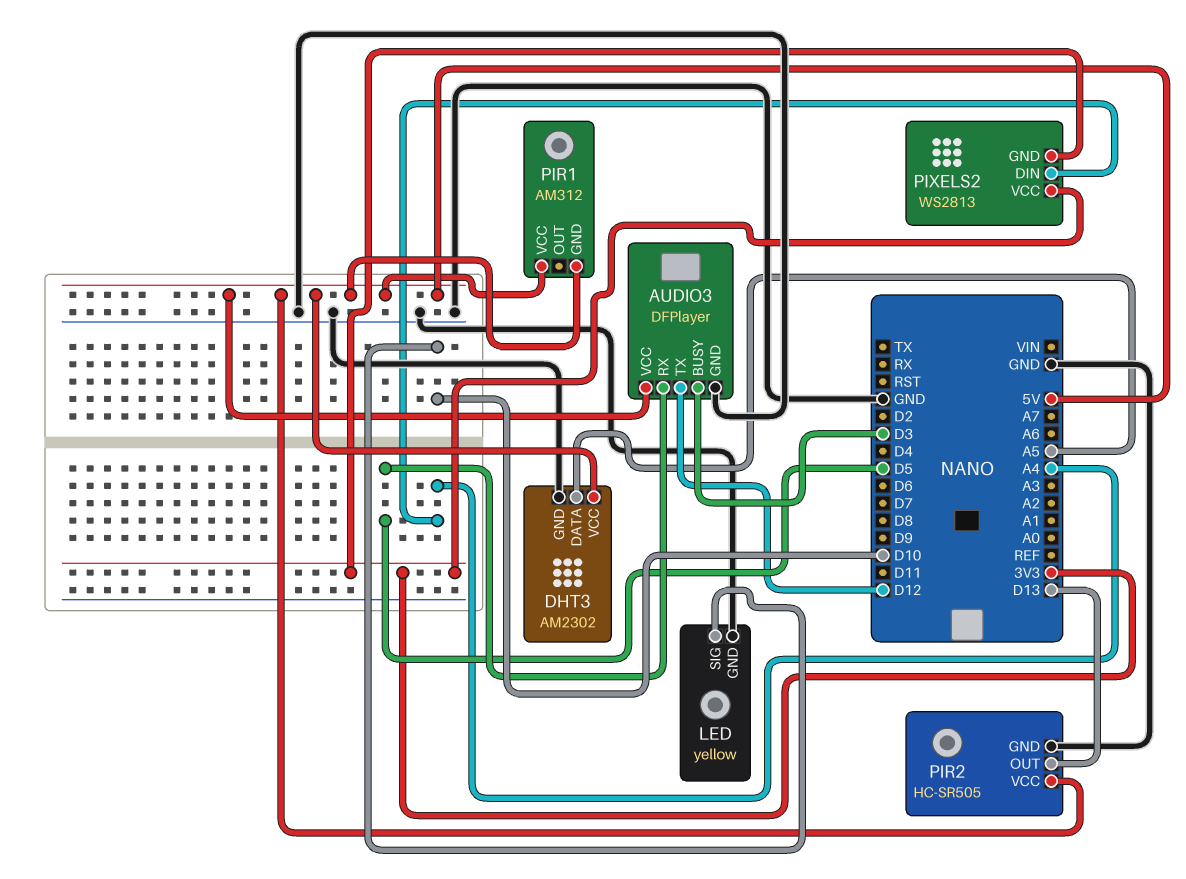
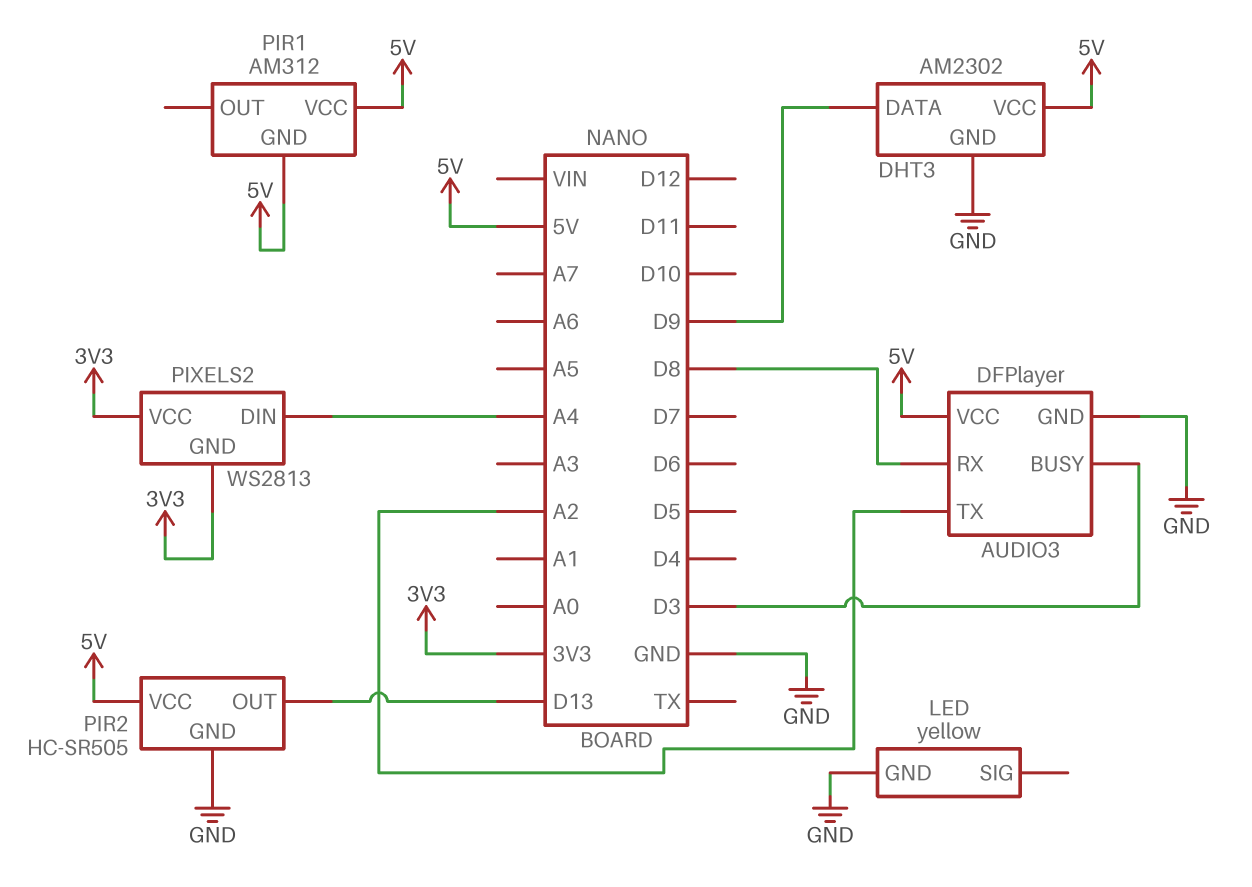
AUDIO3 pin RX: D5 -> D8
AUDIO3 pin TX: D12 -> A2
DHT3 pin DATA: A5 -> D9
LED pin SIG: D10 -> none

